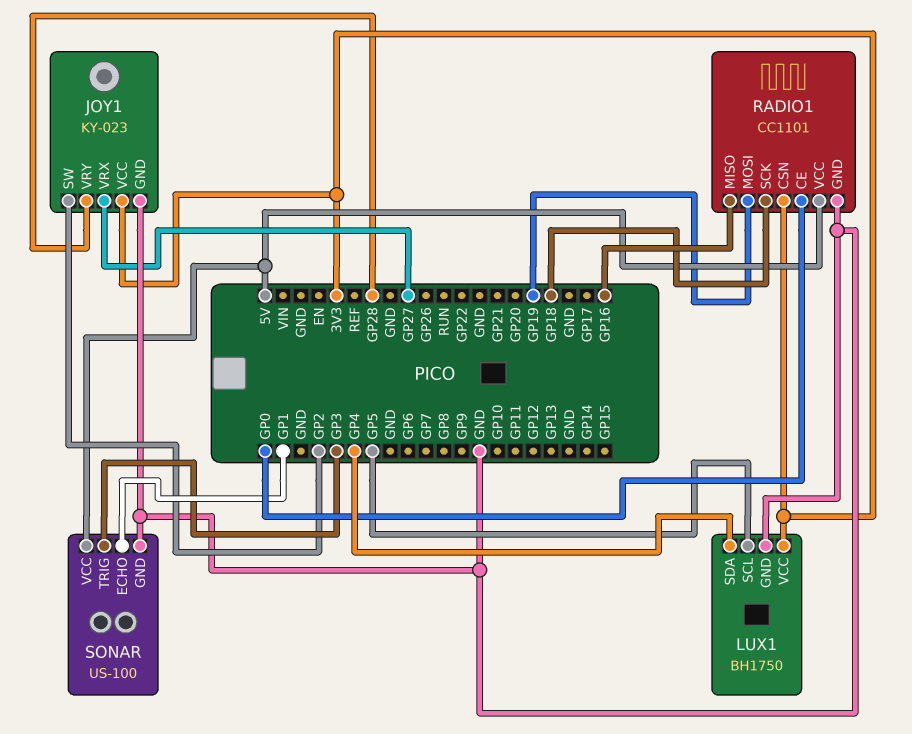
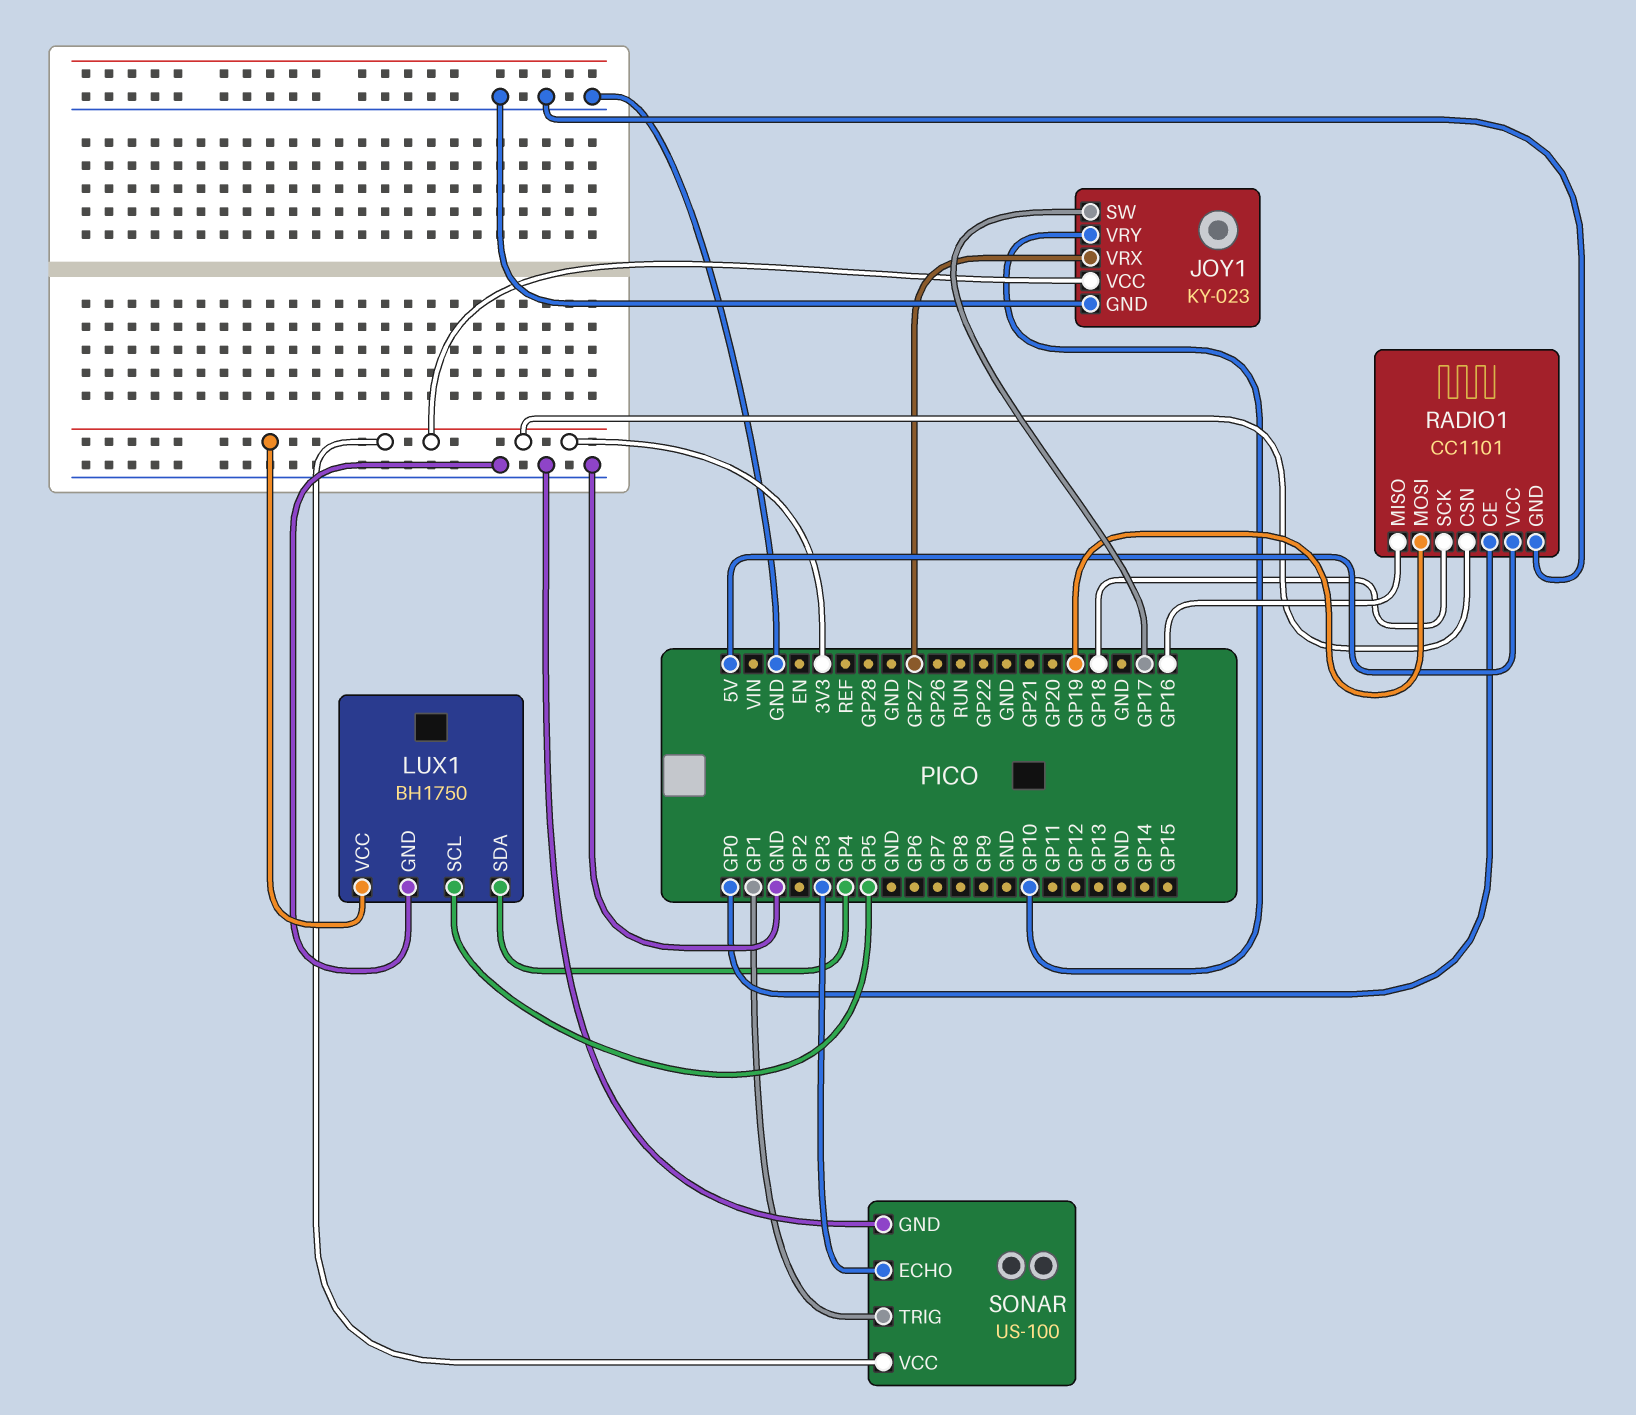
JOY1 pin SW: GP2 -> GP17
JOY1 pin VRY: GP28 -> GP10
SONAR pin ECHO: GP1 -> GP3
SONAR pin TRIG: GP3 -> GP1
SONAR pin VCC: 5V -> 3V3

